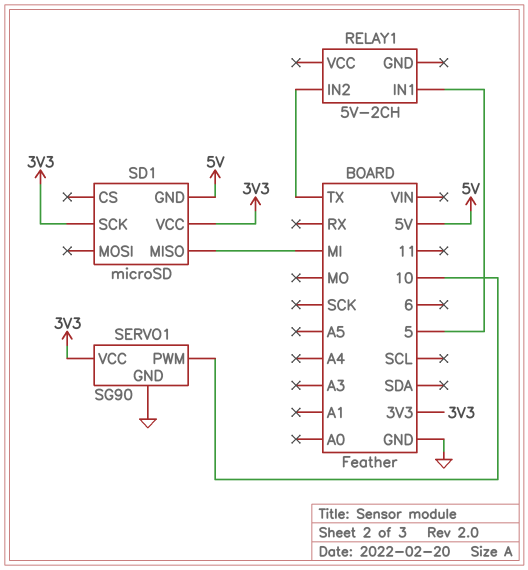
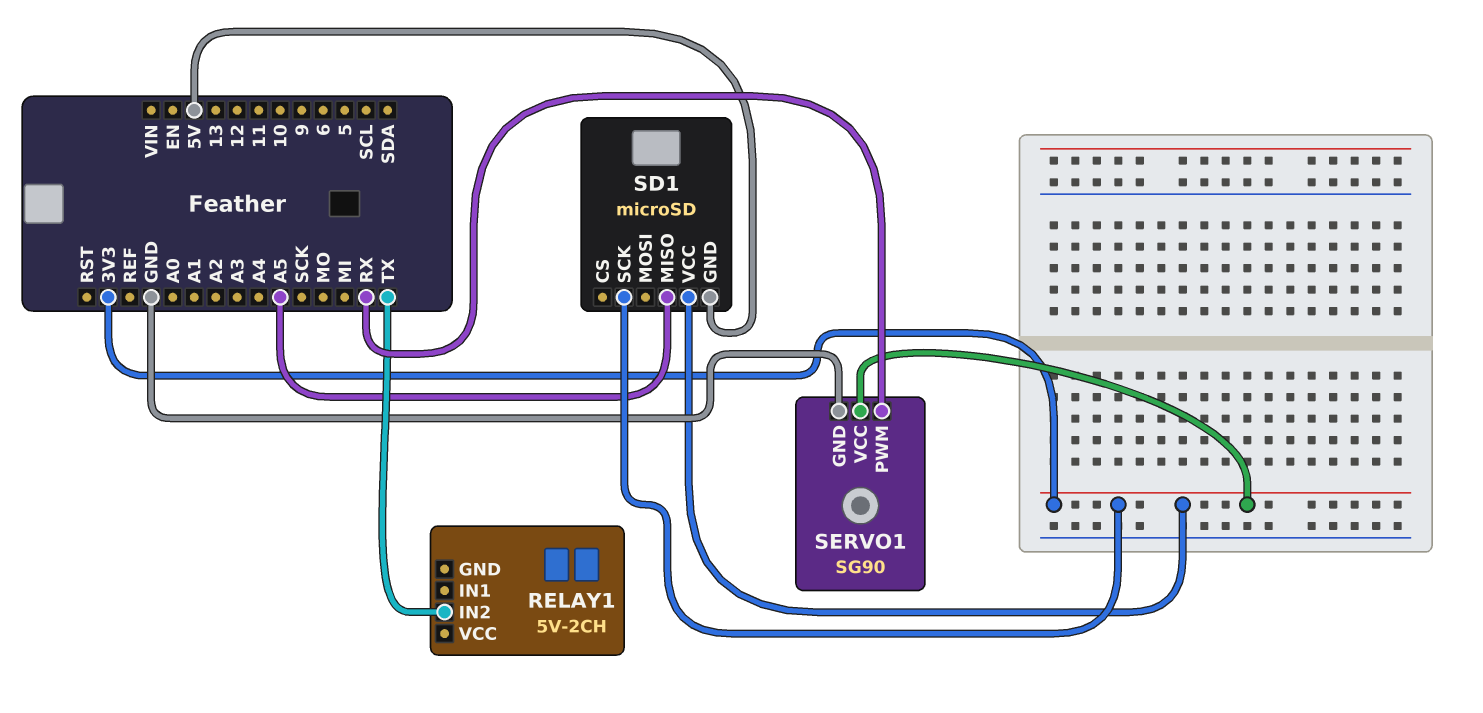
RELAY1 pin IN1: 5 -> none
SD1 pin MISO: MI -> A5
SERVO1 pin PWM: 10 -> RX

